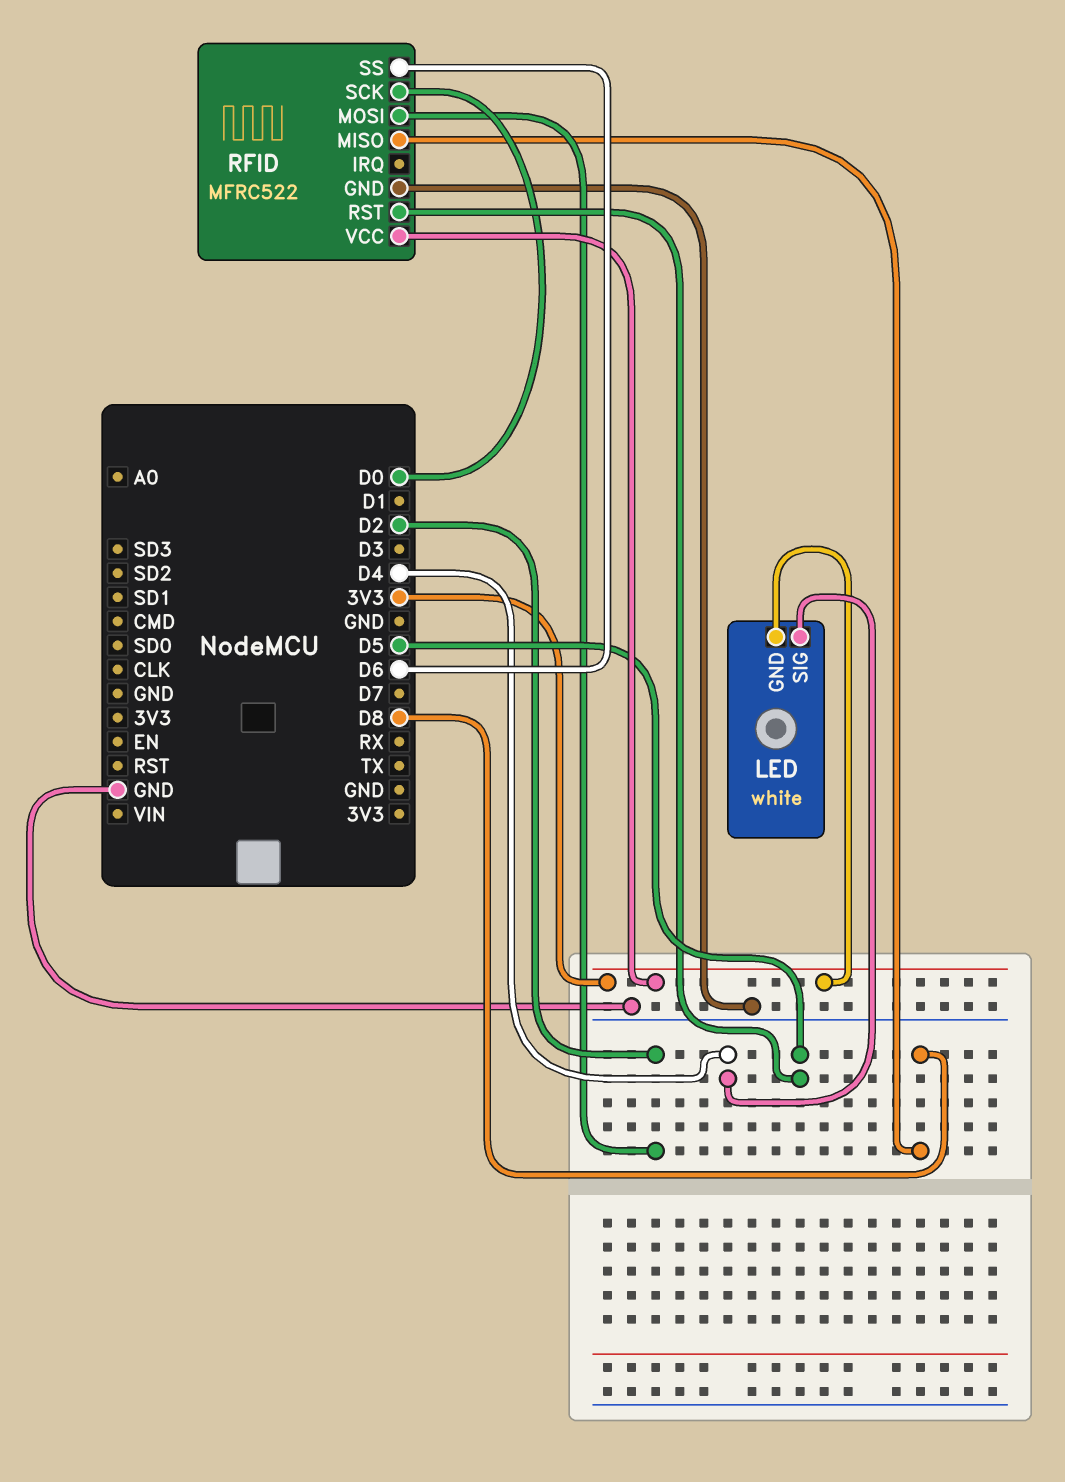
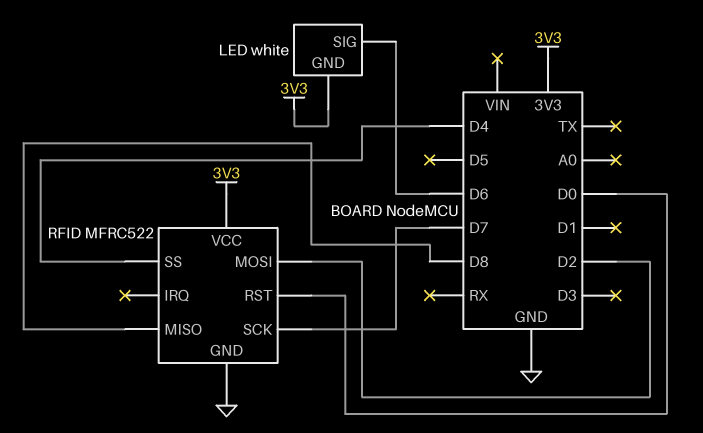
LED pin SIG: D4 -> D6
RFID pin RST: D5 -> D0
RFID pin SCK: D0 -> D7
RFID pin SS: D6 -> D4

